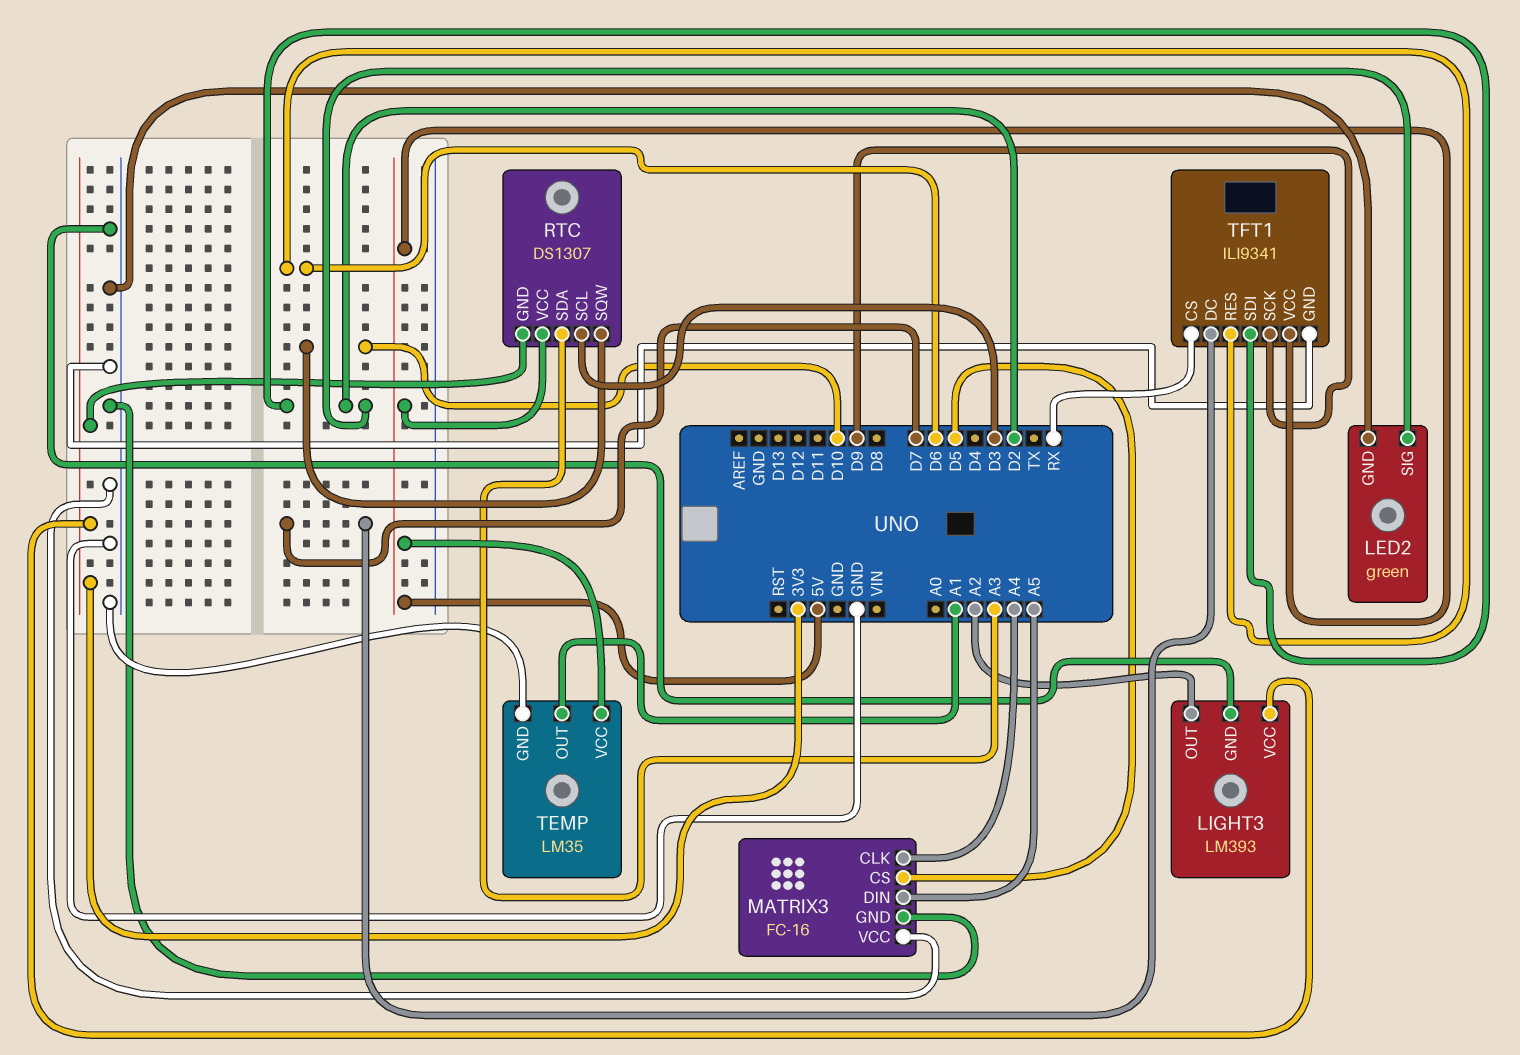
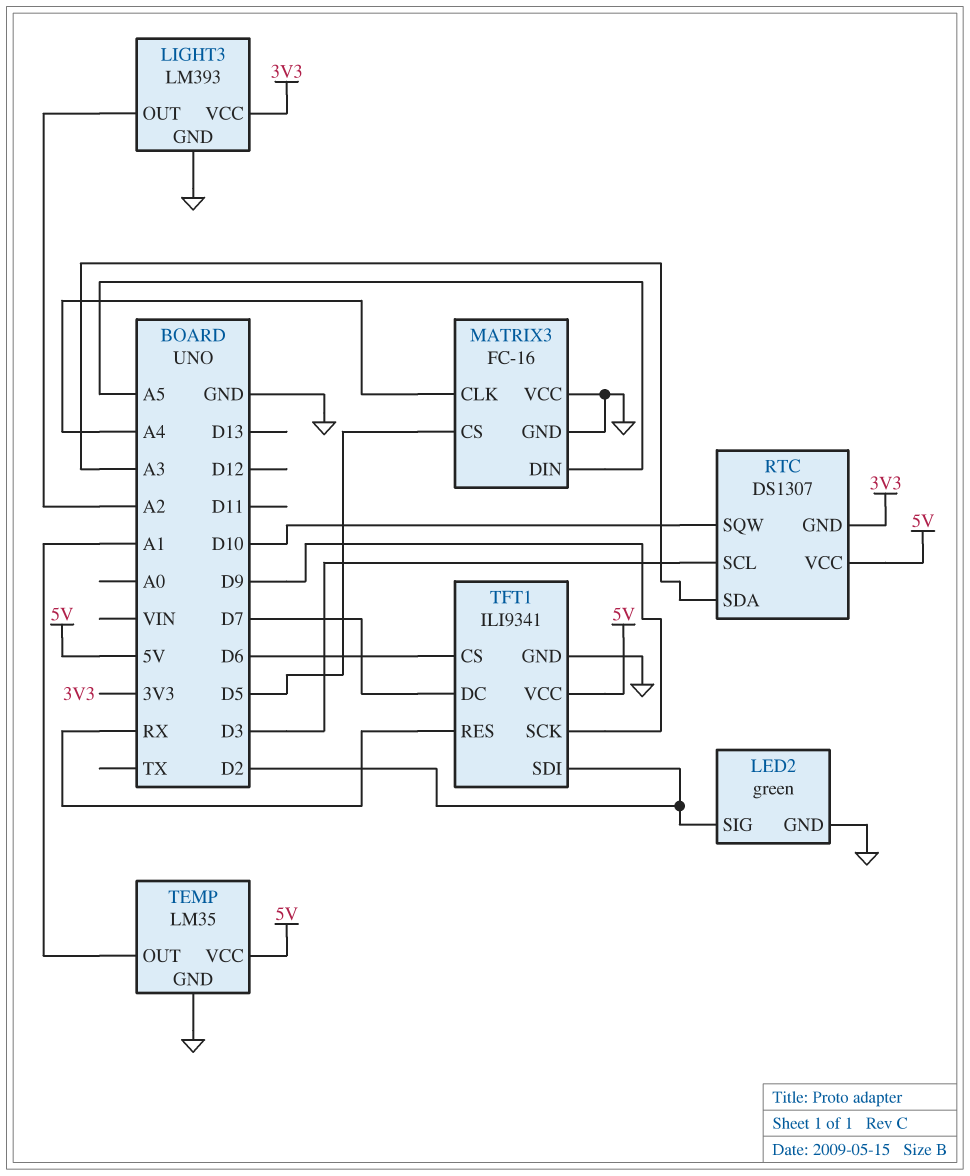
TFT1 pin CS: RX -> D6
TFT1 pin RES: D6 -> RX

